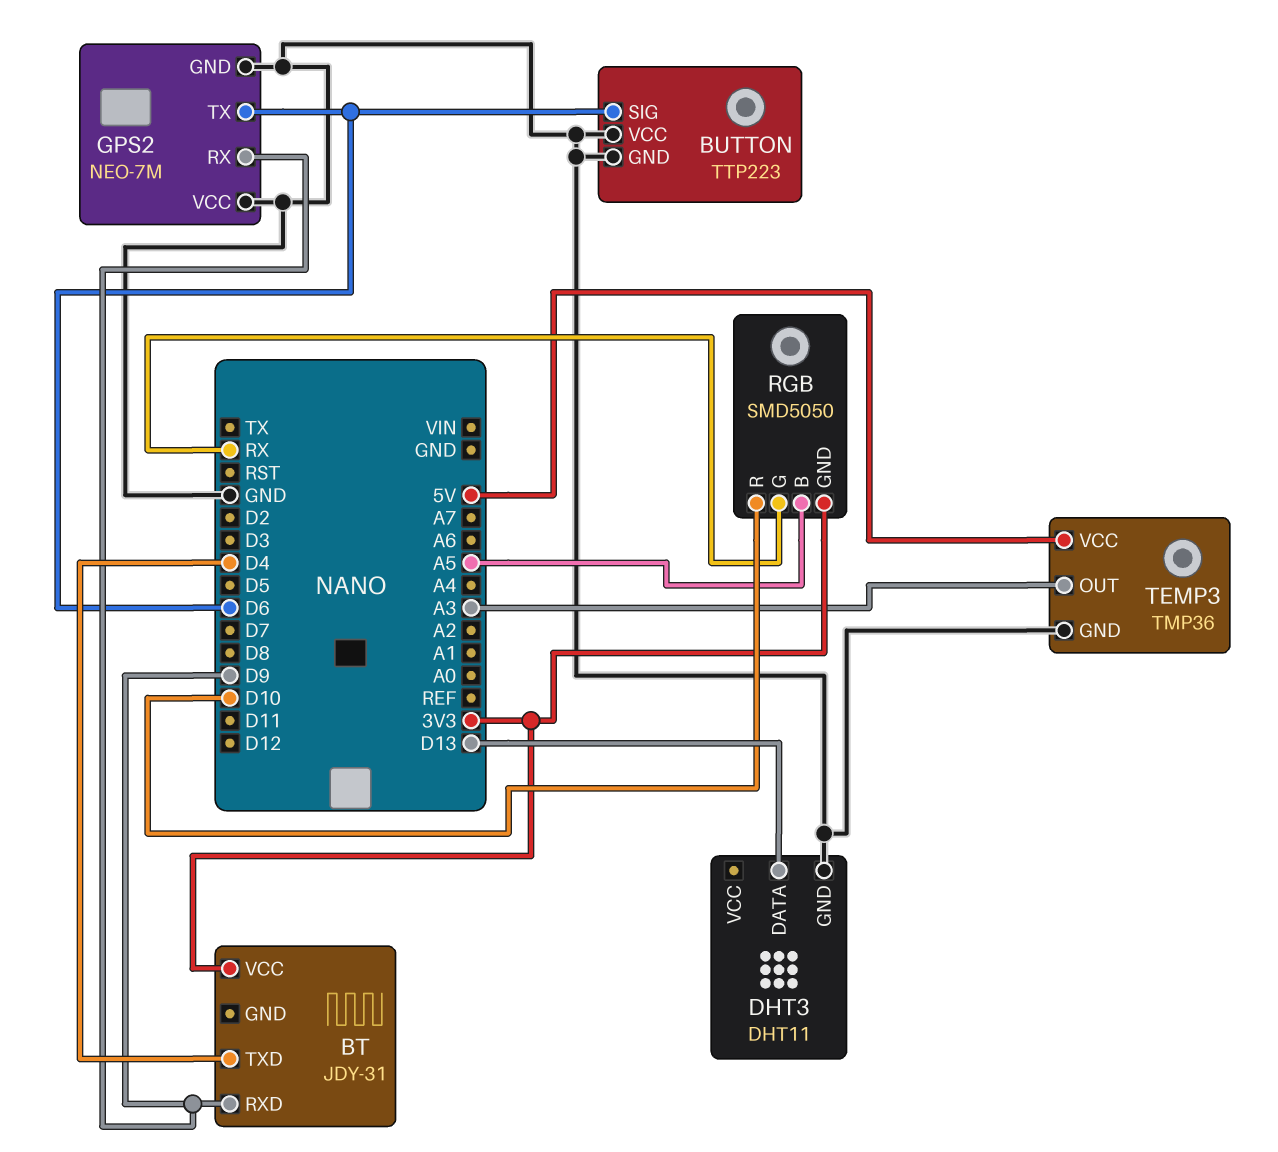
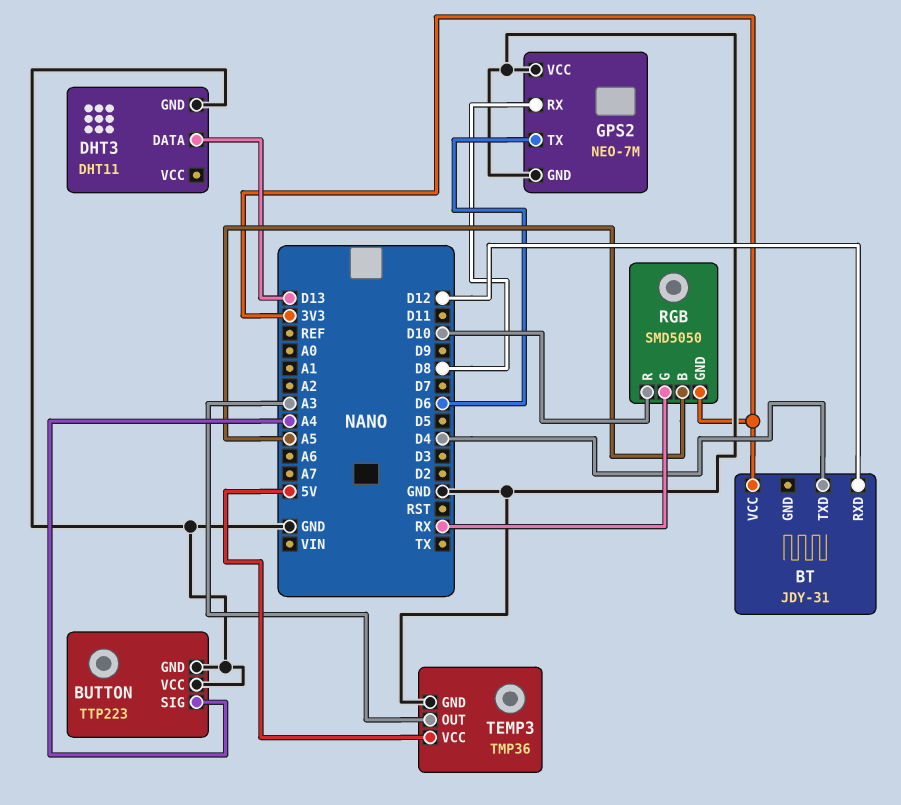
BT pin RXD: D9 -> D12
BUTTON pin SIG: D6 -> A4
GPS2 pin RX: D9 -> D8

